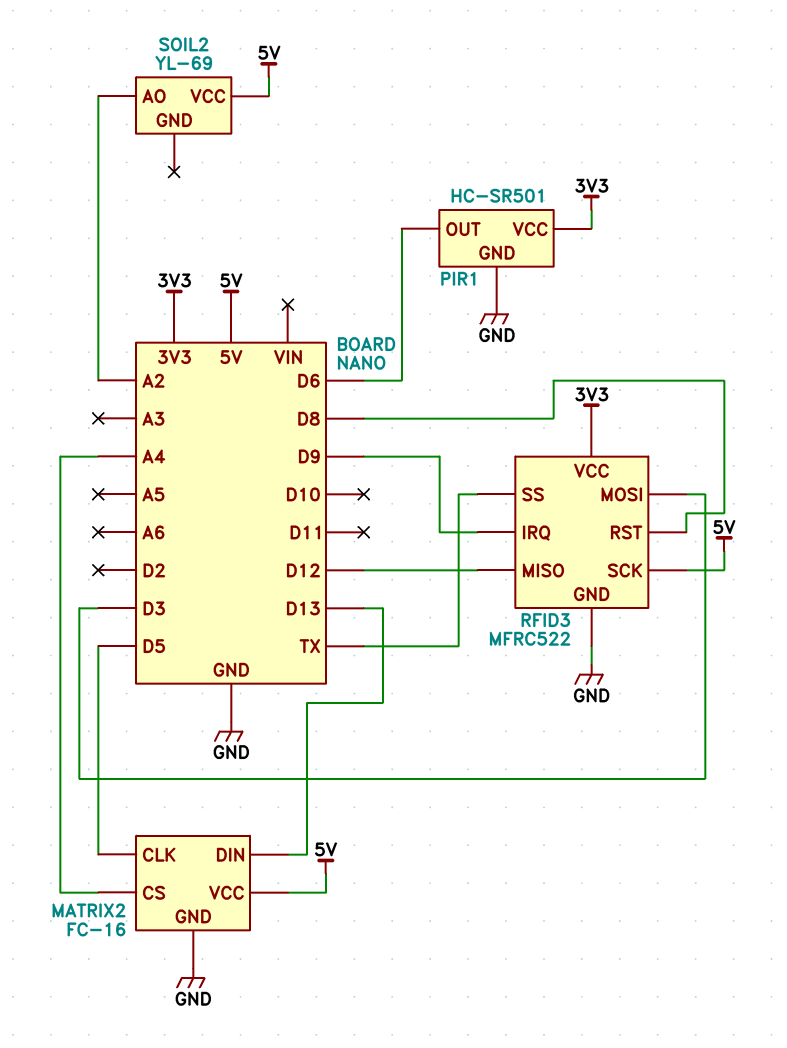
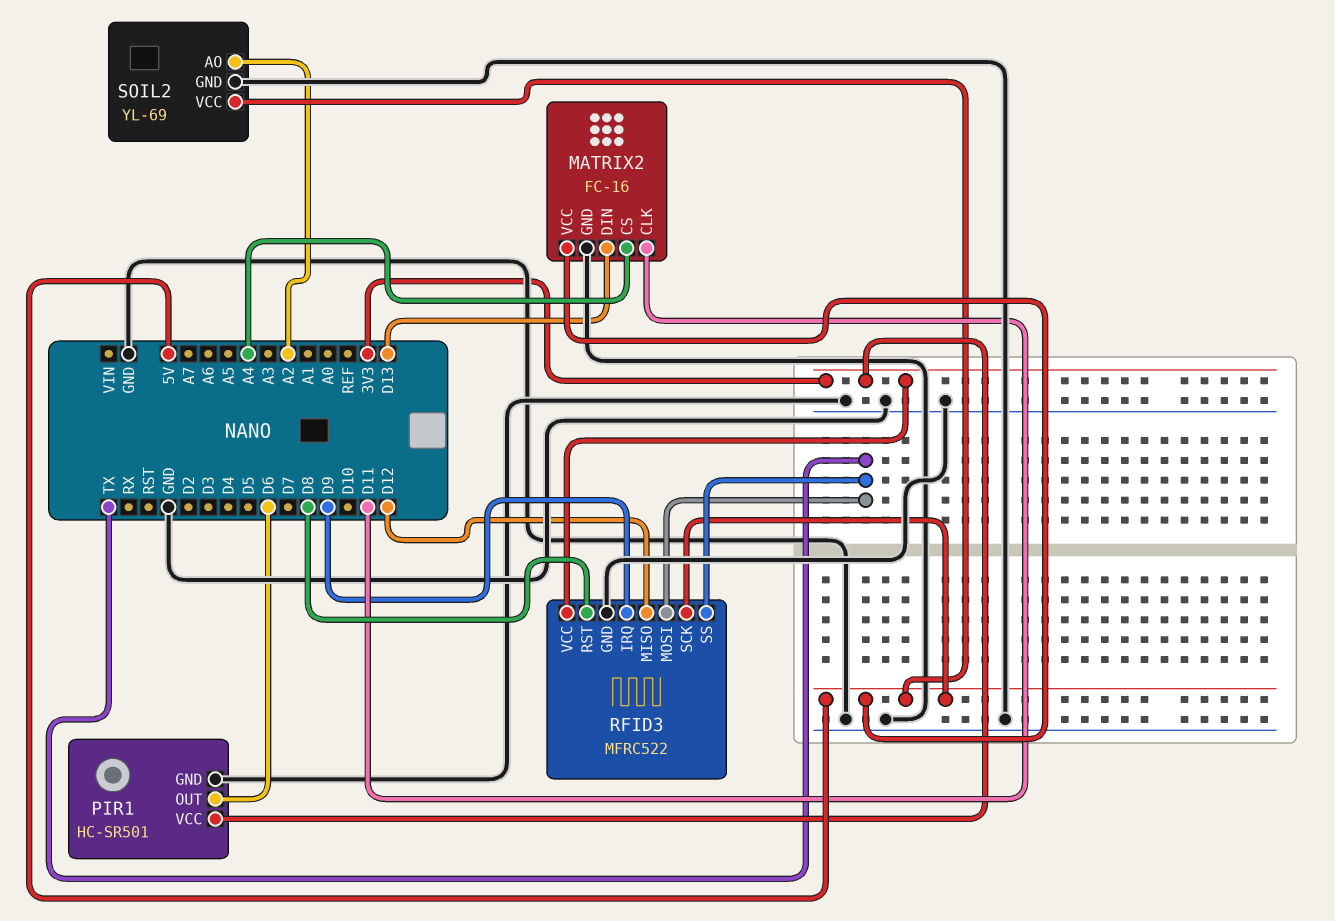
MATRIX2 pin CLK: D5 -> D11
RFID3 pin MOSI: D3 -> TX
SOIL2 pin GND: none -> GND

